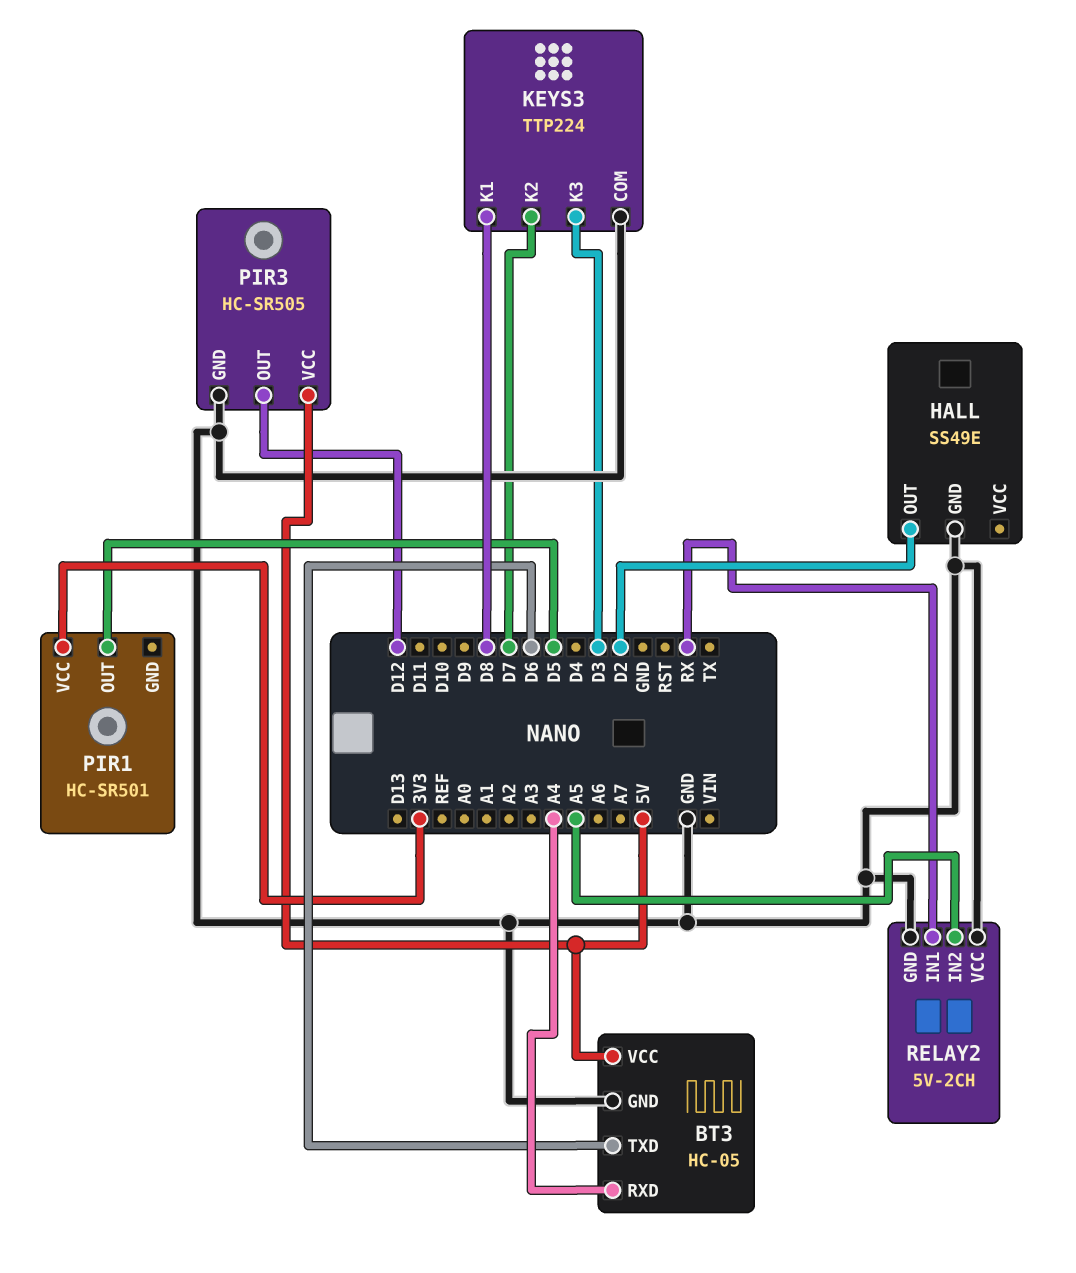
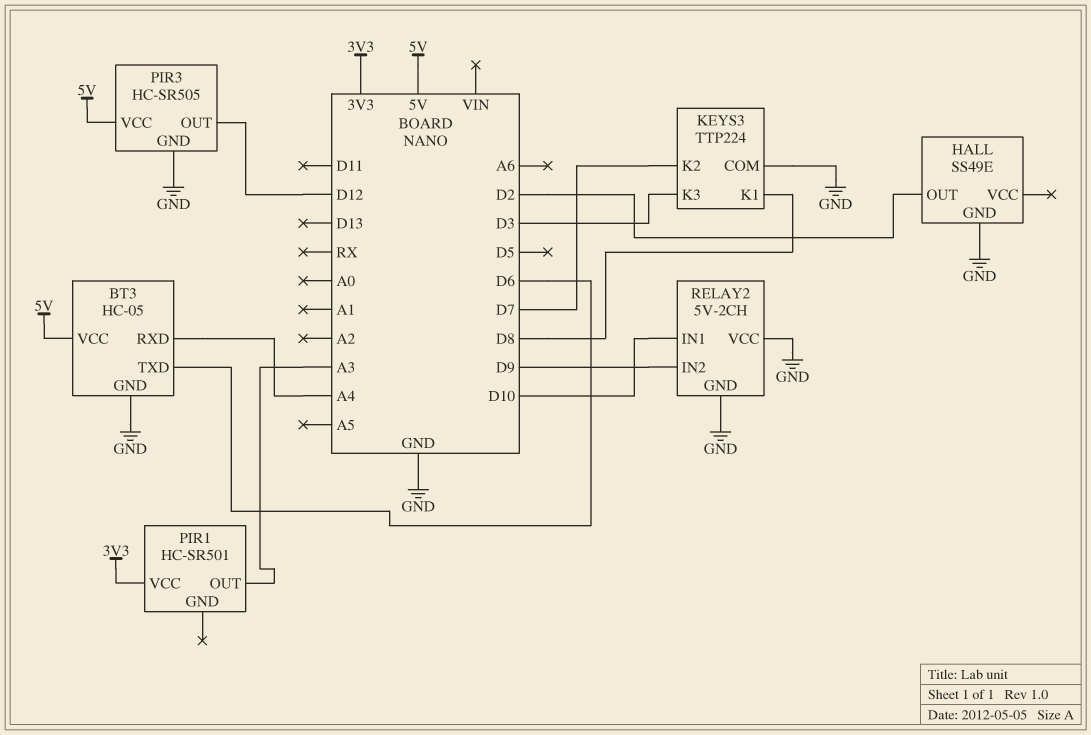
PIR1 pin OUT: D5 -> A3
RELAY2 pin IN1: RX -> D10
RELAY2 pin IN2: A5 -> D9

